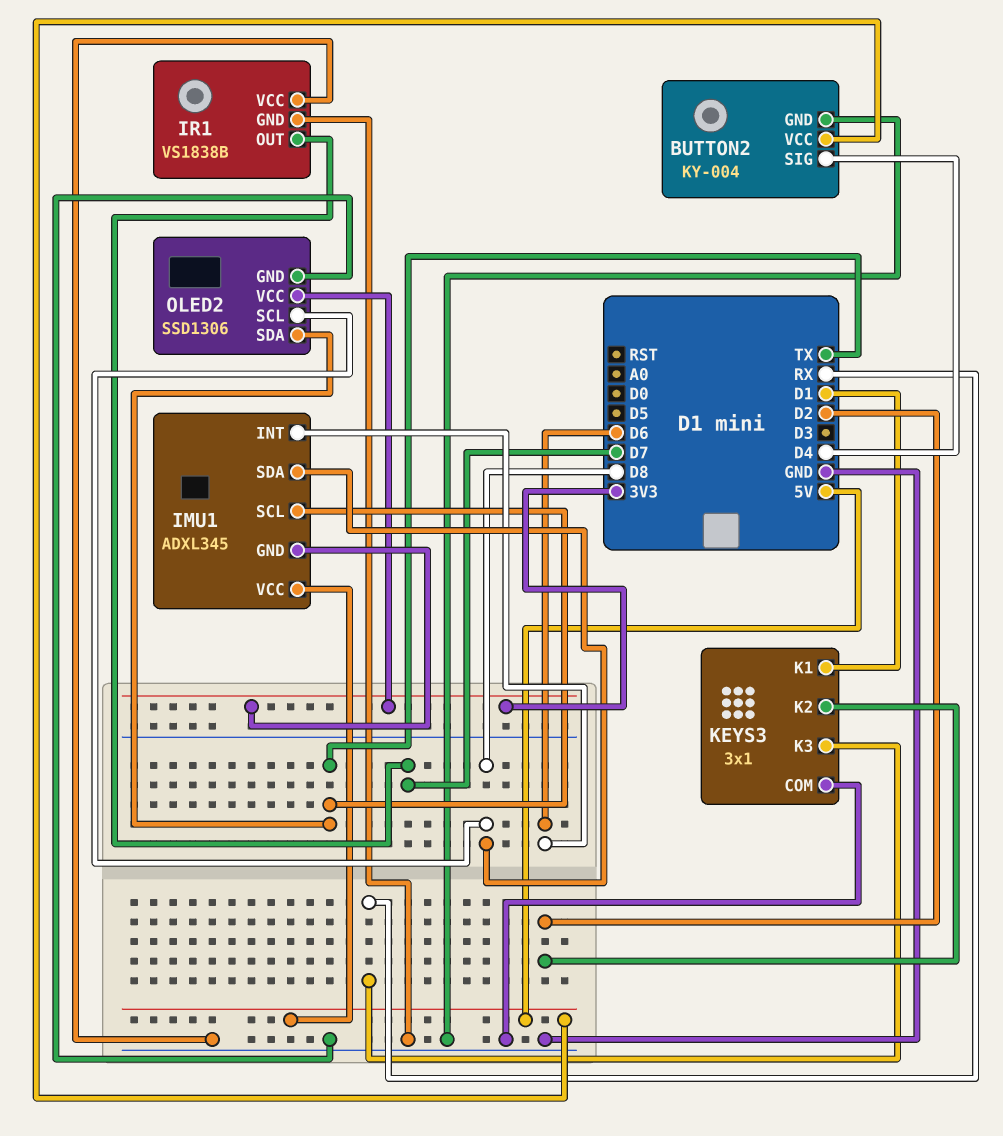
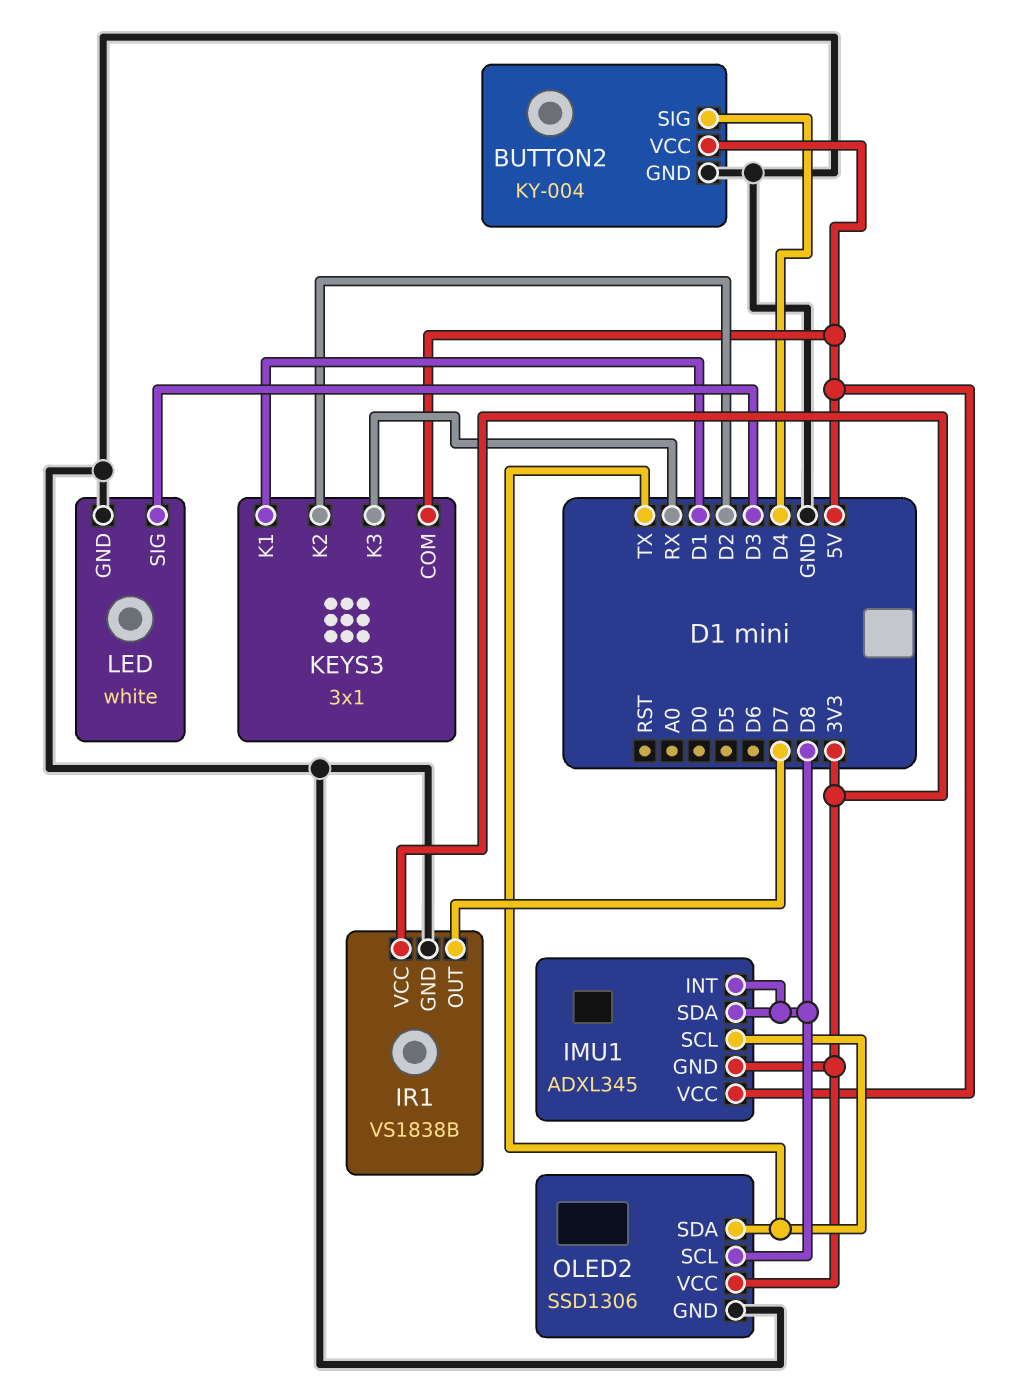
IMU1 pin INT: D6 -> D8
IR1 pin VCC: GND -> 3V3
KEYS3 pin COM: GND -> 5V
LED: none -> white
LED pin GND: none -> GND
LED pin SIG: none -> D3

